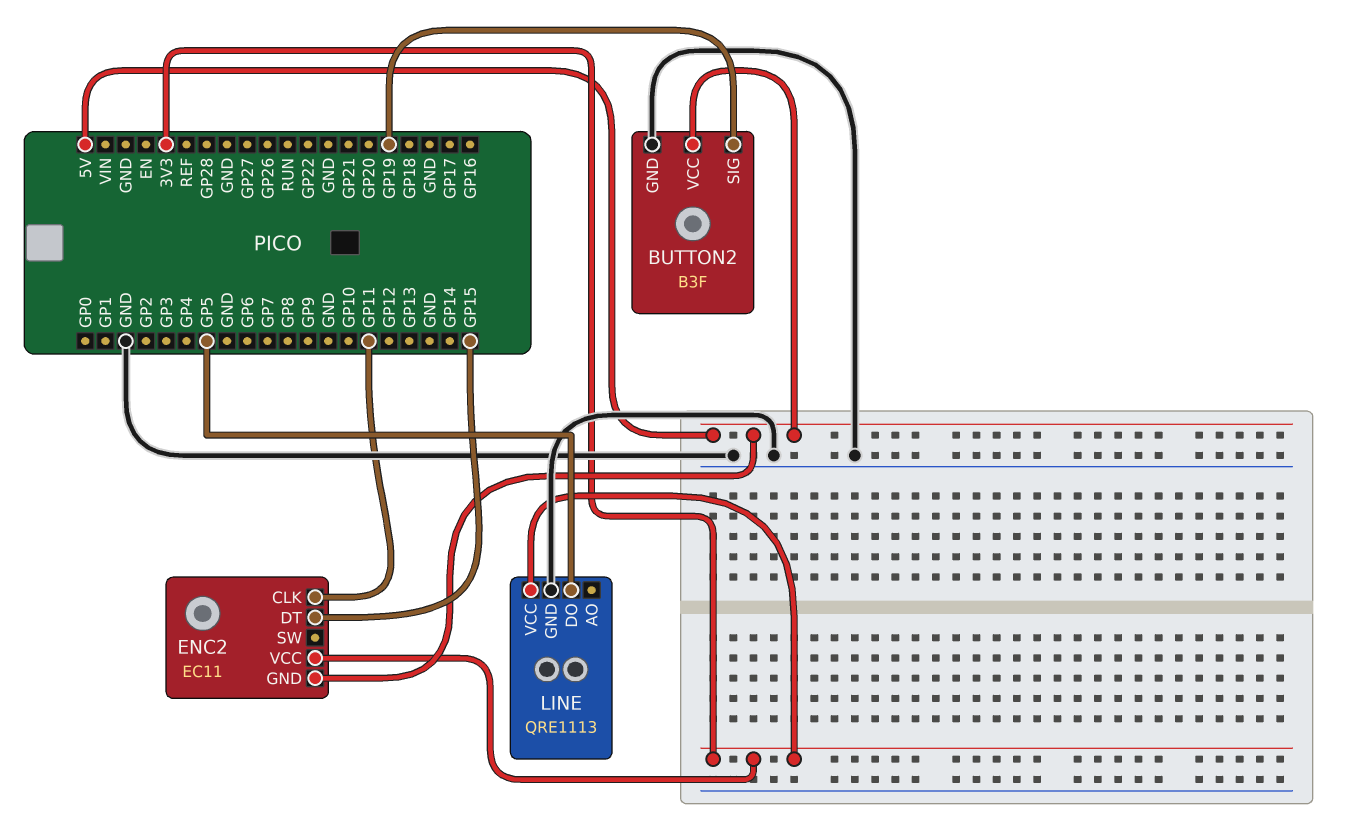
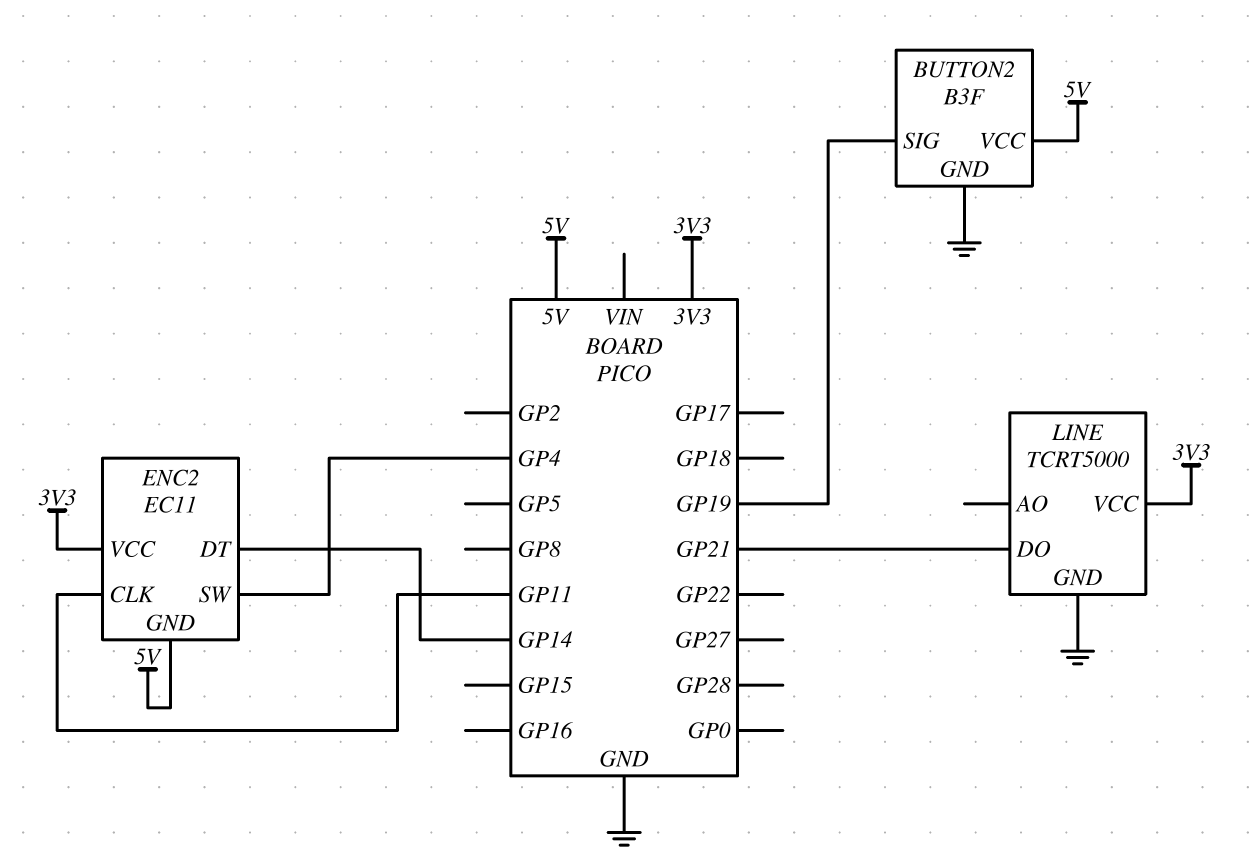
ENC2 pin DT: GP15 -> GP14
ENC2 pin SW: none -> GP4
LINE: QRE1113 -> TCRT5000
LINE pin DO: GP5 -> GP21

